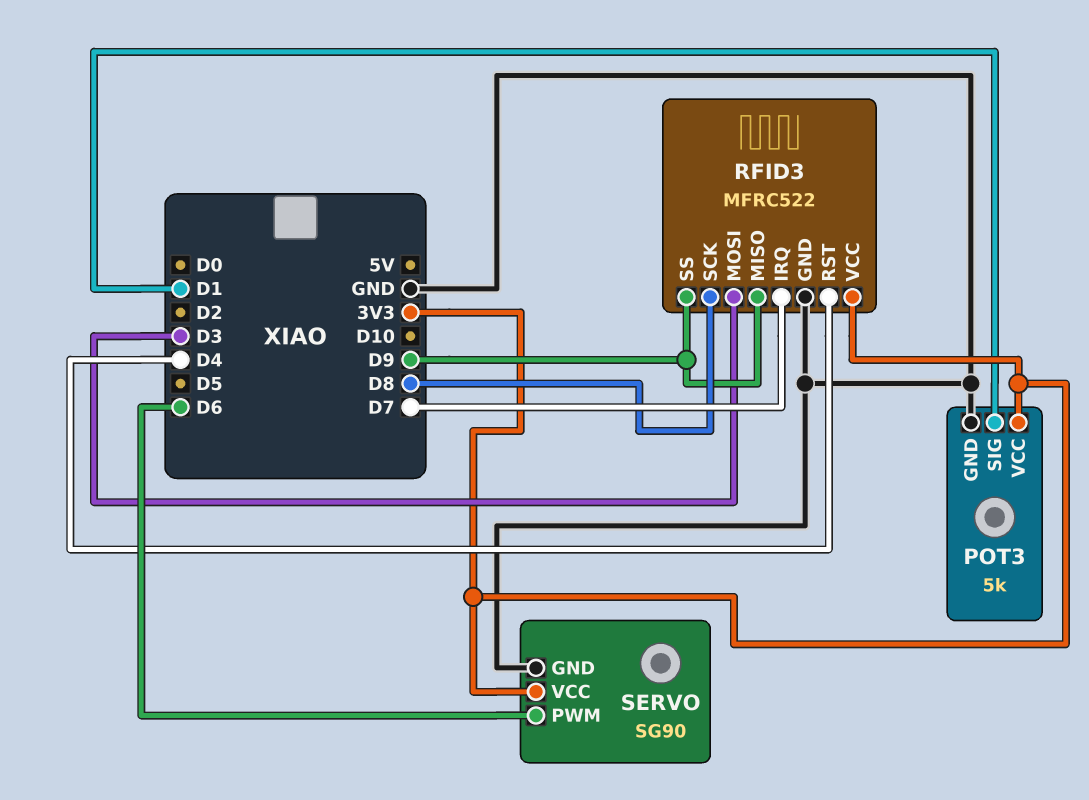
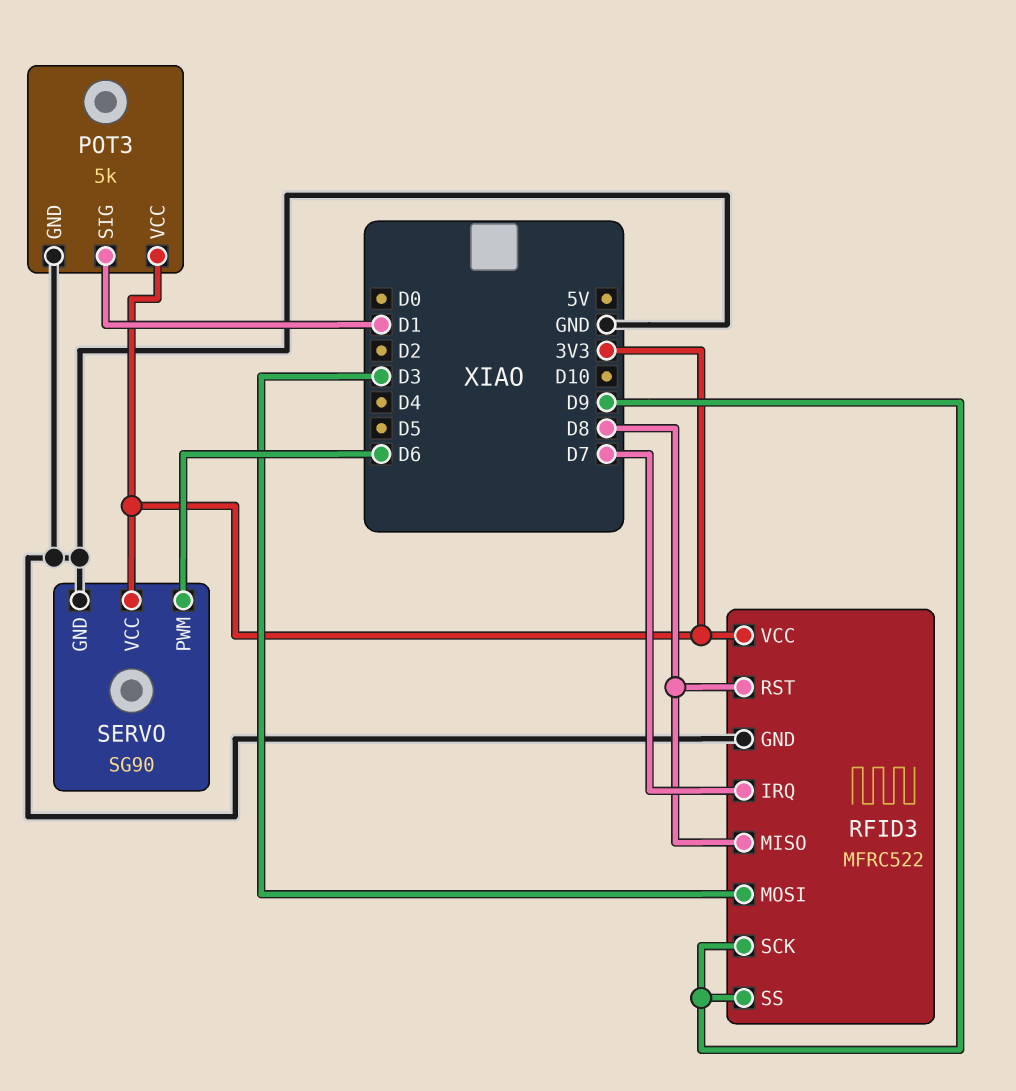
RFID3 pin MISO: D9 -> D8
RFID3 pin RST: D4 -> D8
RFID3 pin SCK: D8 -> D9

